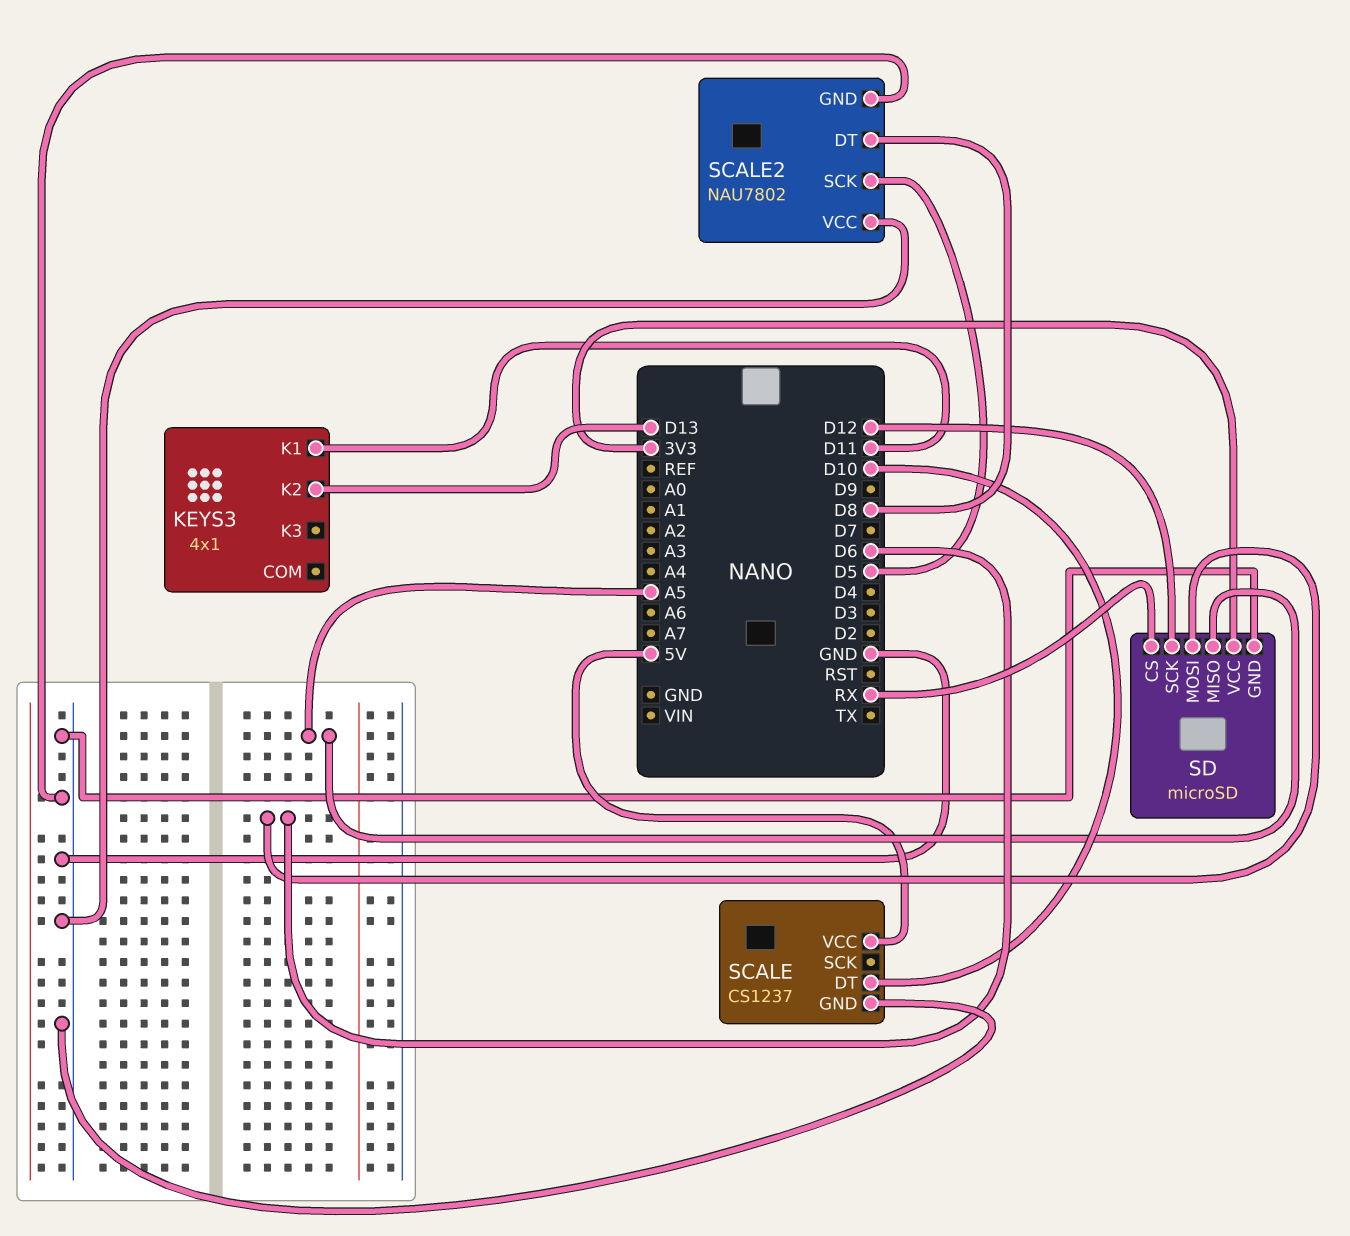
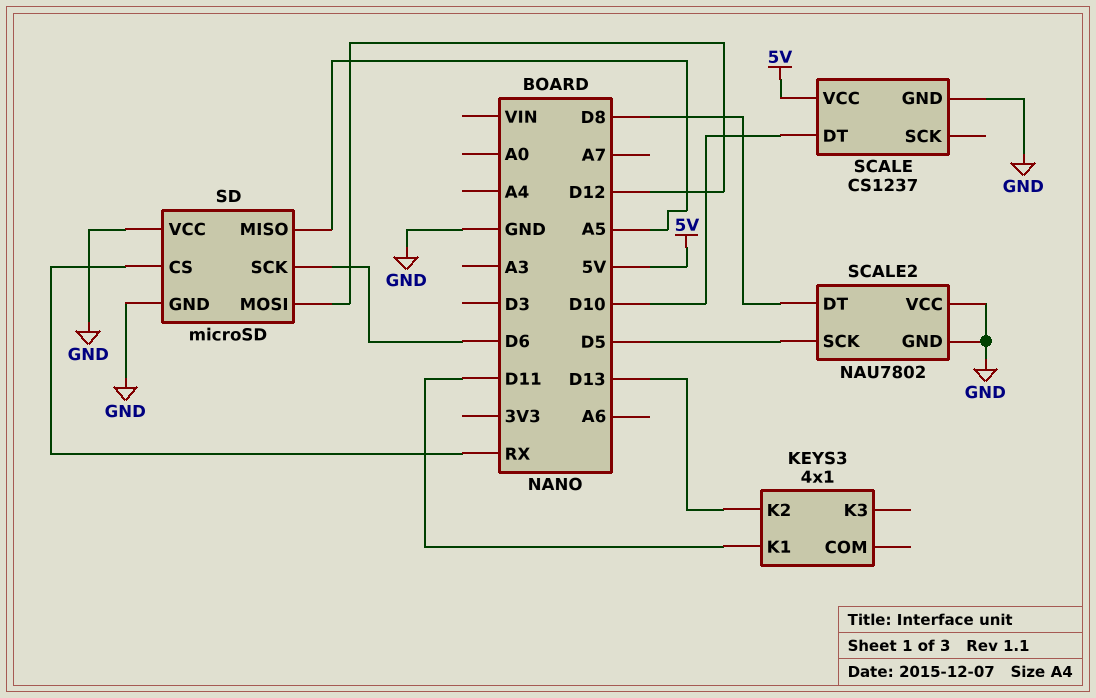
SD pin MOSI: D6 -> D12
SD pin SCK: D12 -> D6
SD pin VCC: 3V3 -> GND

